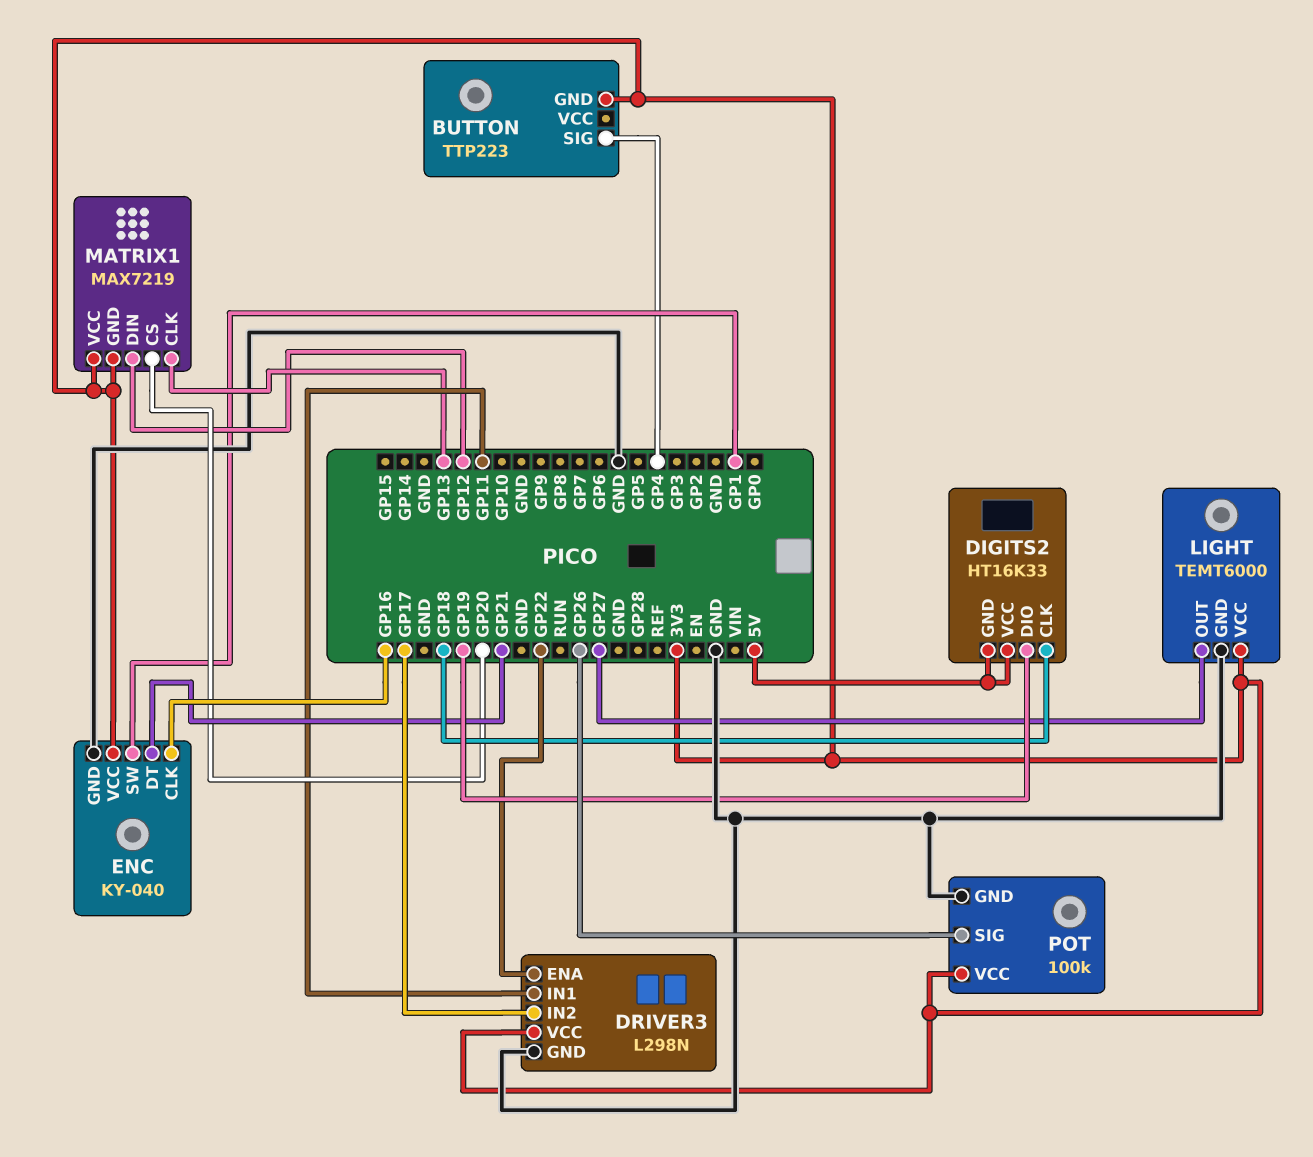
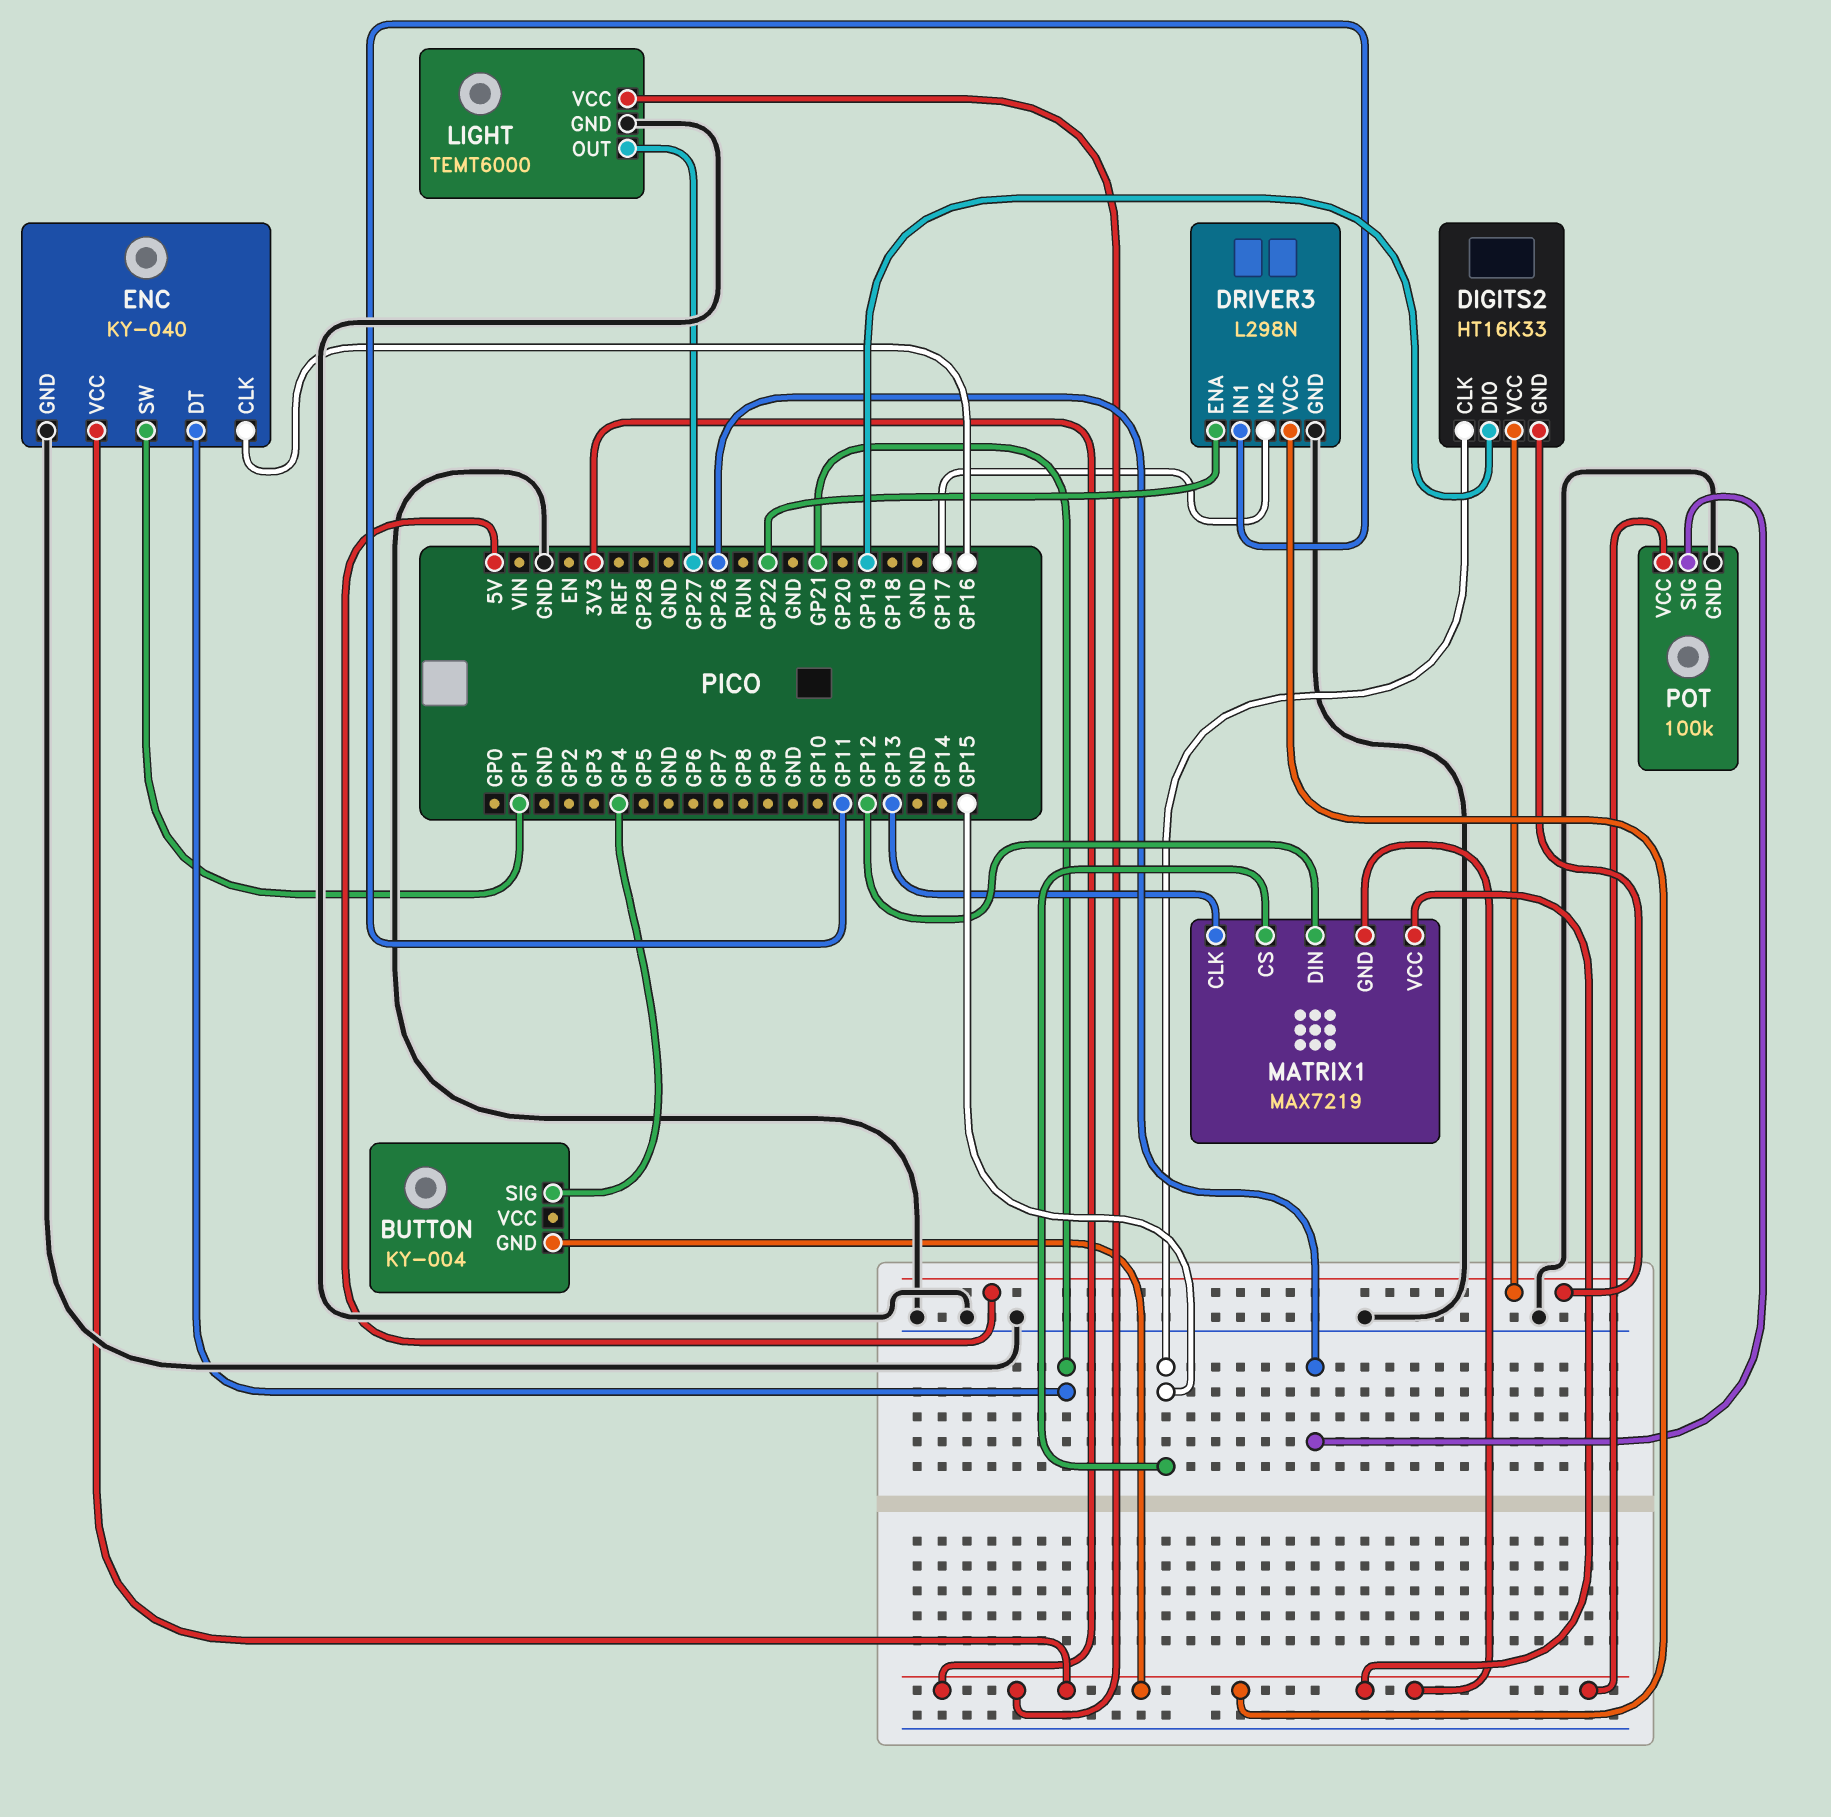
BUTTON: TTP223 -> KY-004
DIGITS2 pin CLK: GP18 -> GP15
MATRIX1 pin CS: GP20 -> GP15

